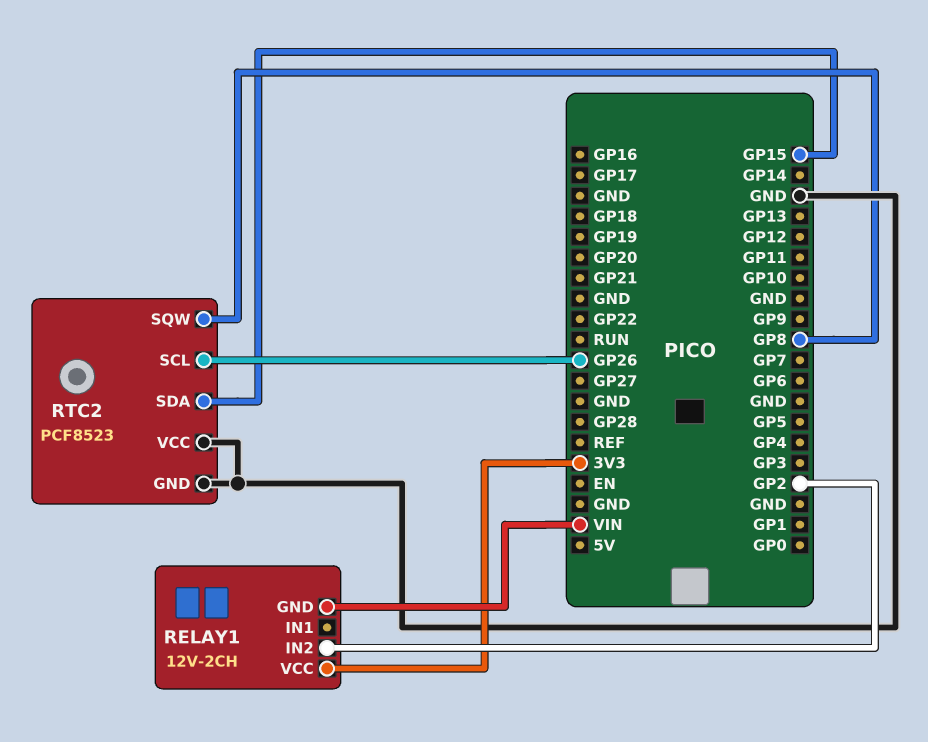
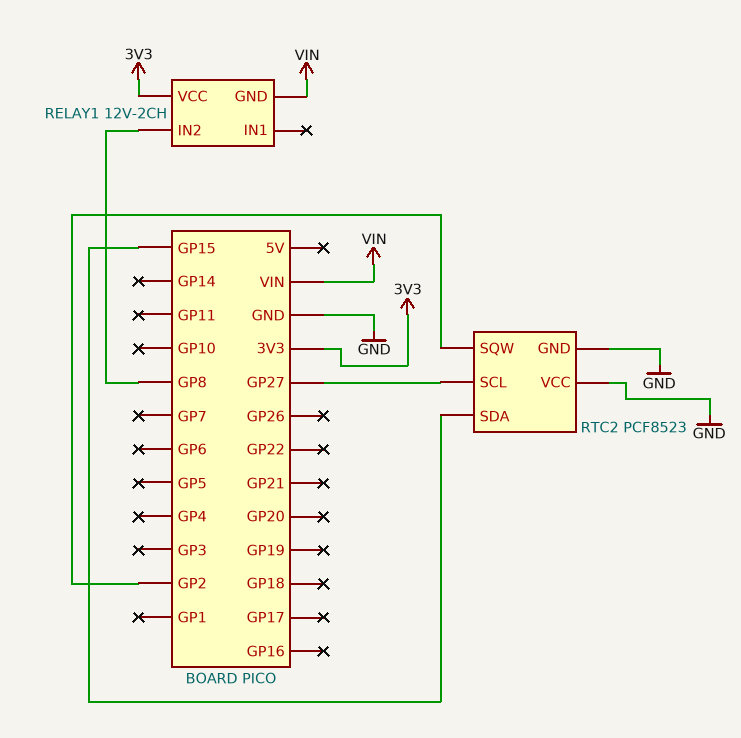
RELAY1 pin IN2: GP2 -> GP8
RTC2 pin SCL: GP26 -> GP27
RTC2 pin SQW: GP8 -> GP2

